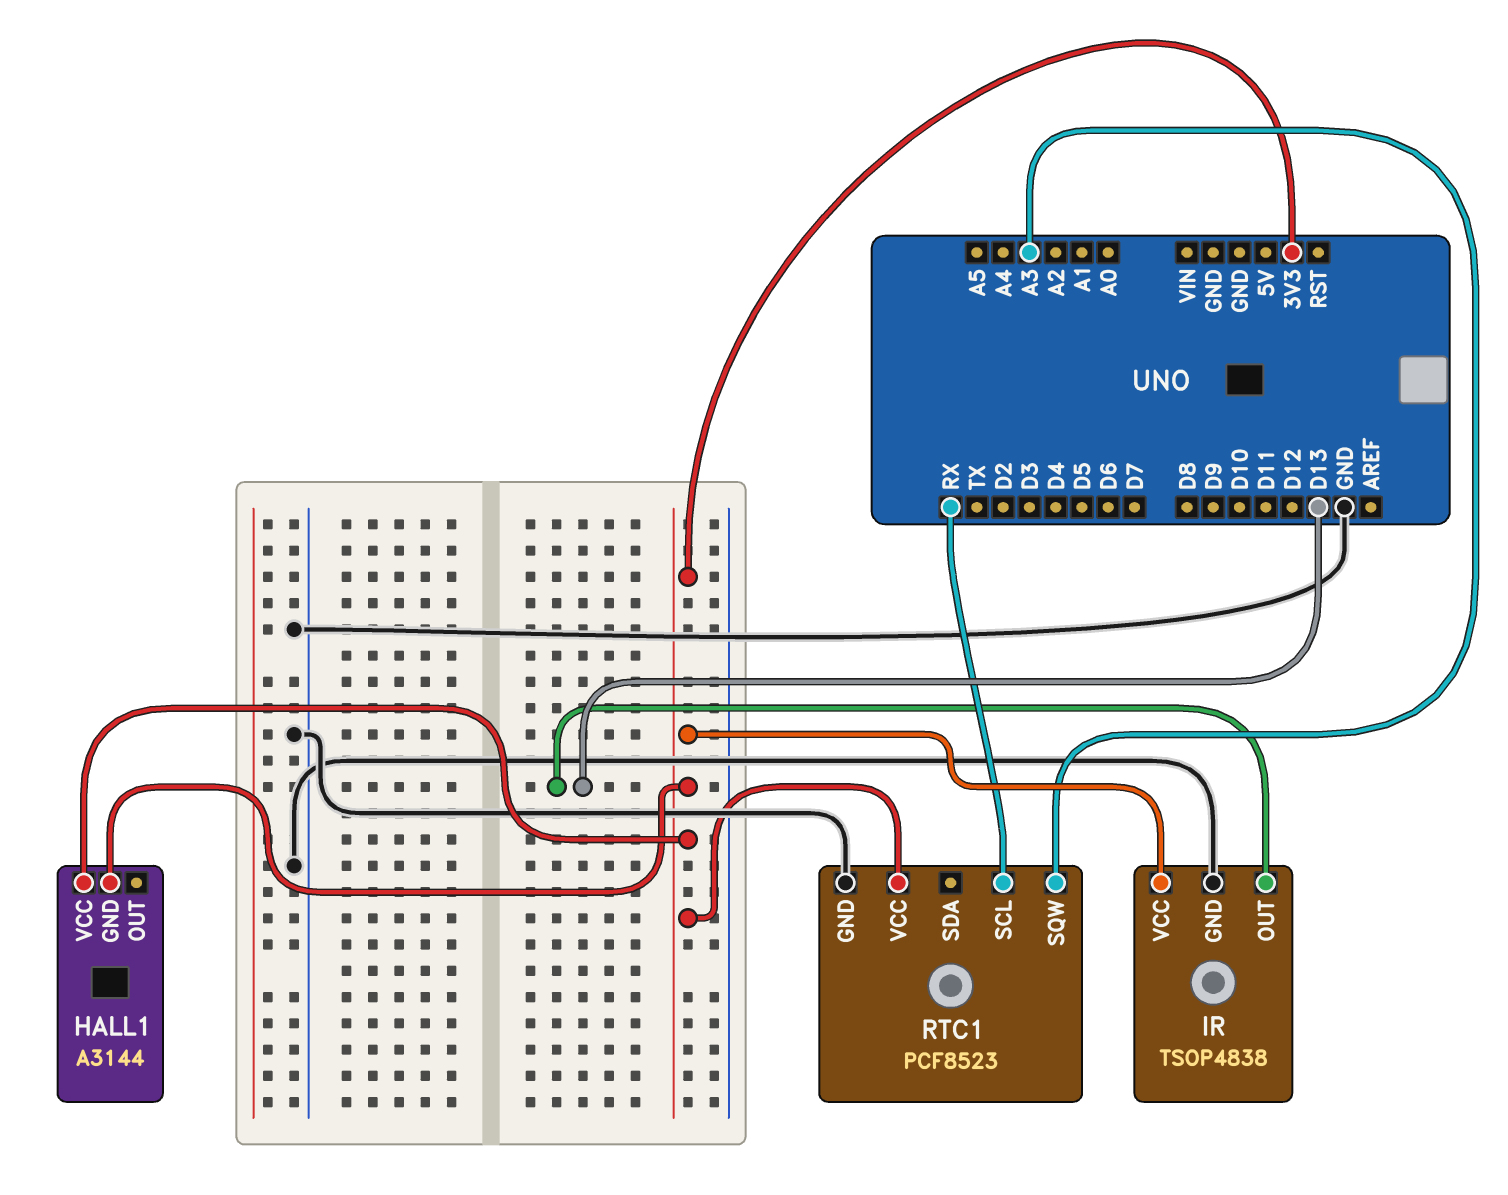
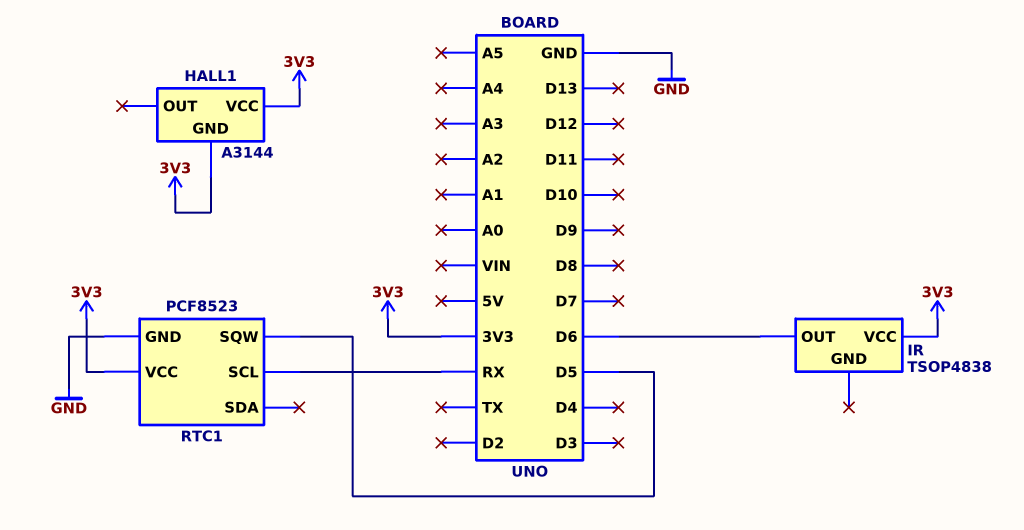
IR pin GND: GND -> none
IR pin OUT: D13 -> D6
RTC1 pin SQW: A3 -> D5

